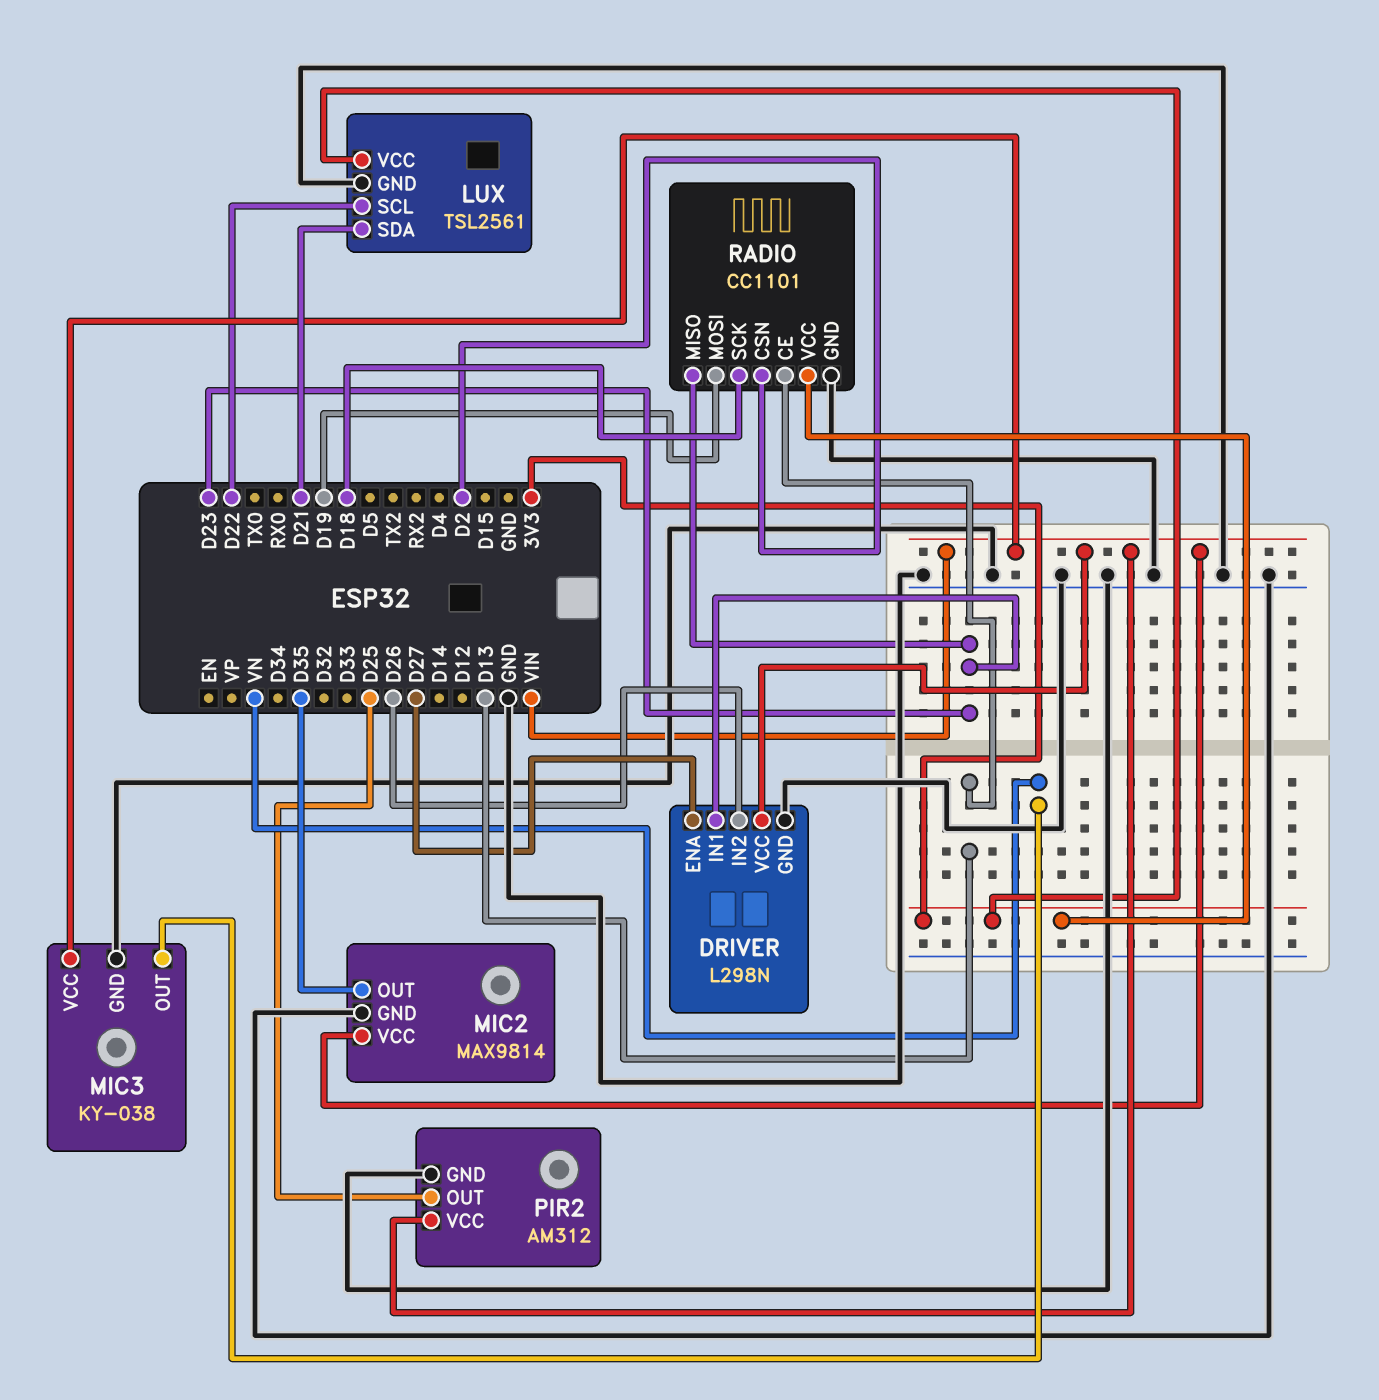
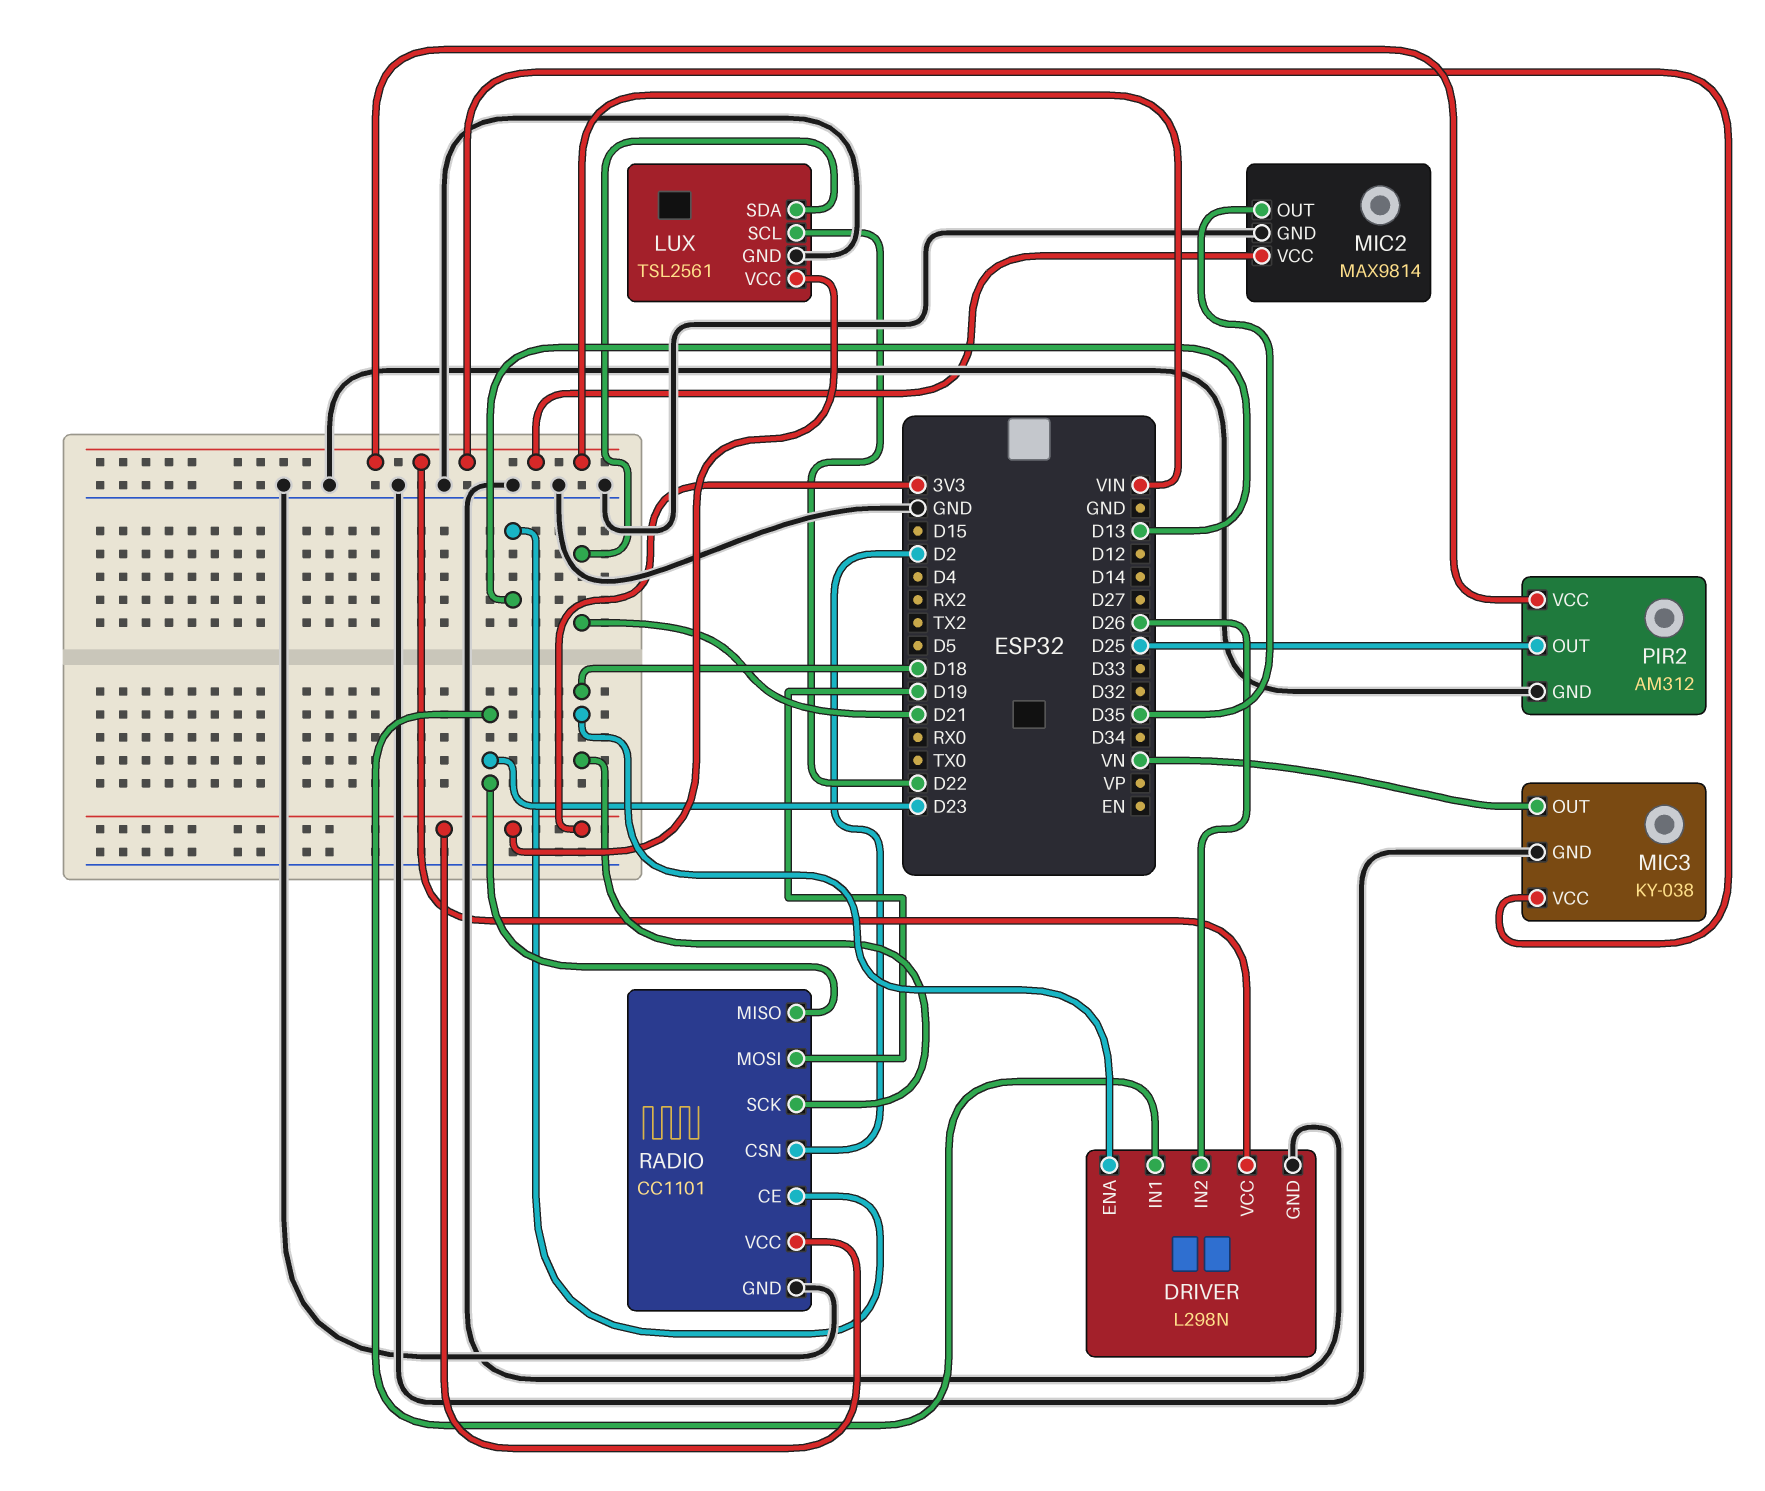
DRIVER pin ENA: D27 -> D18

